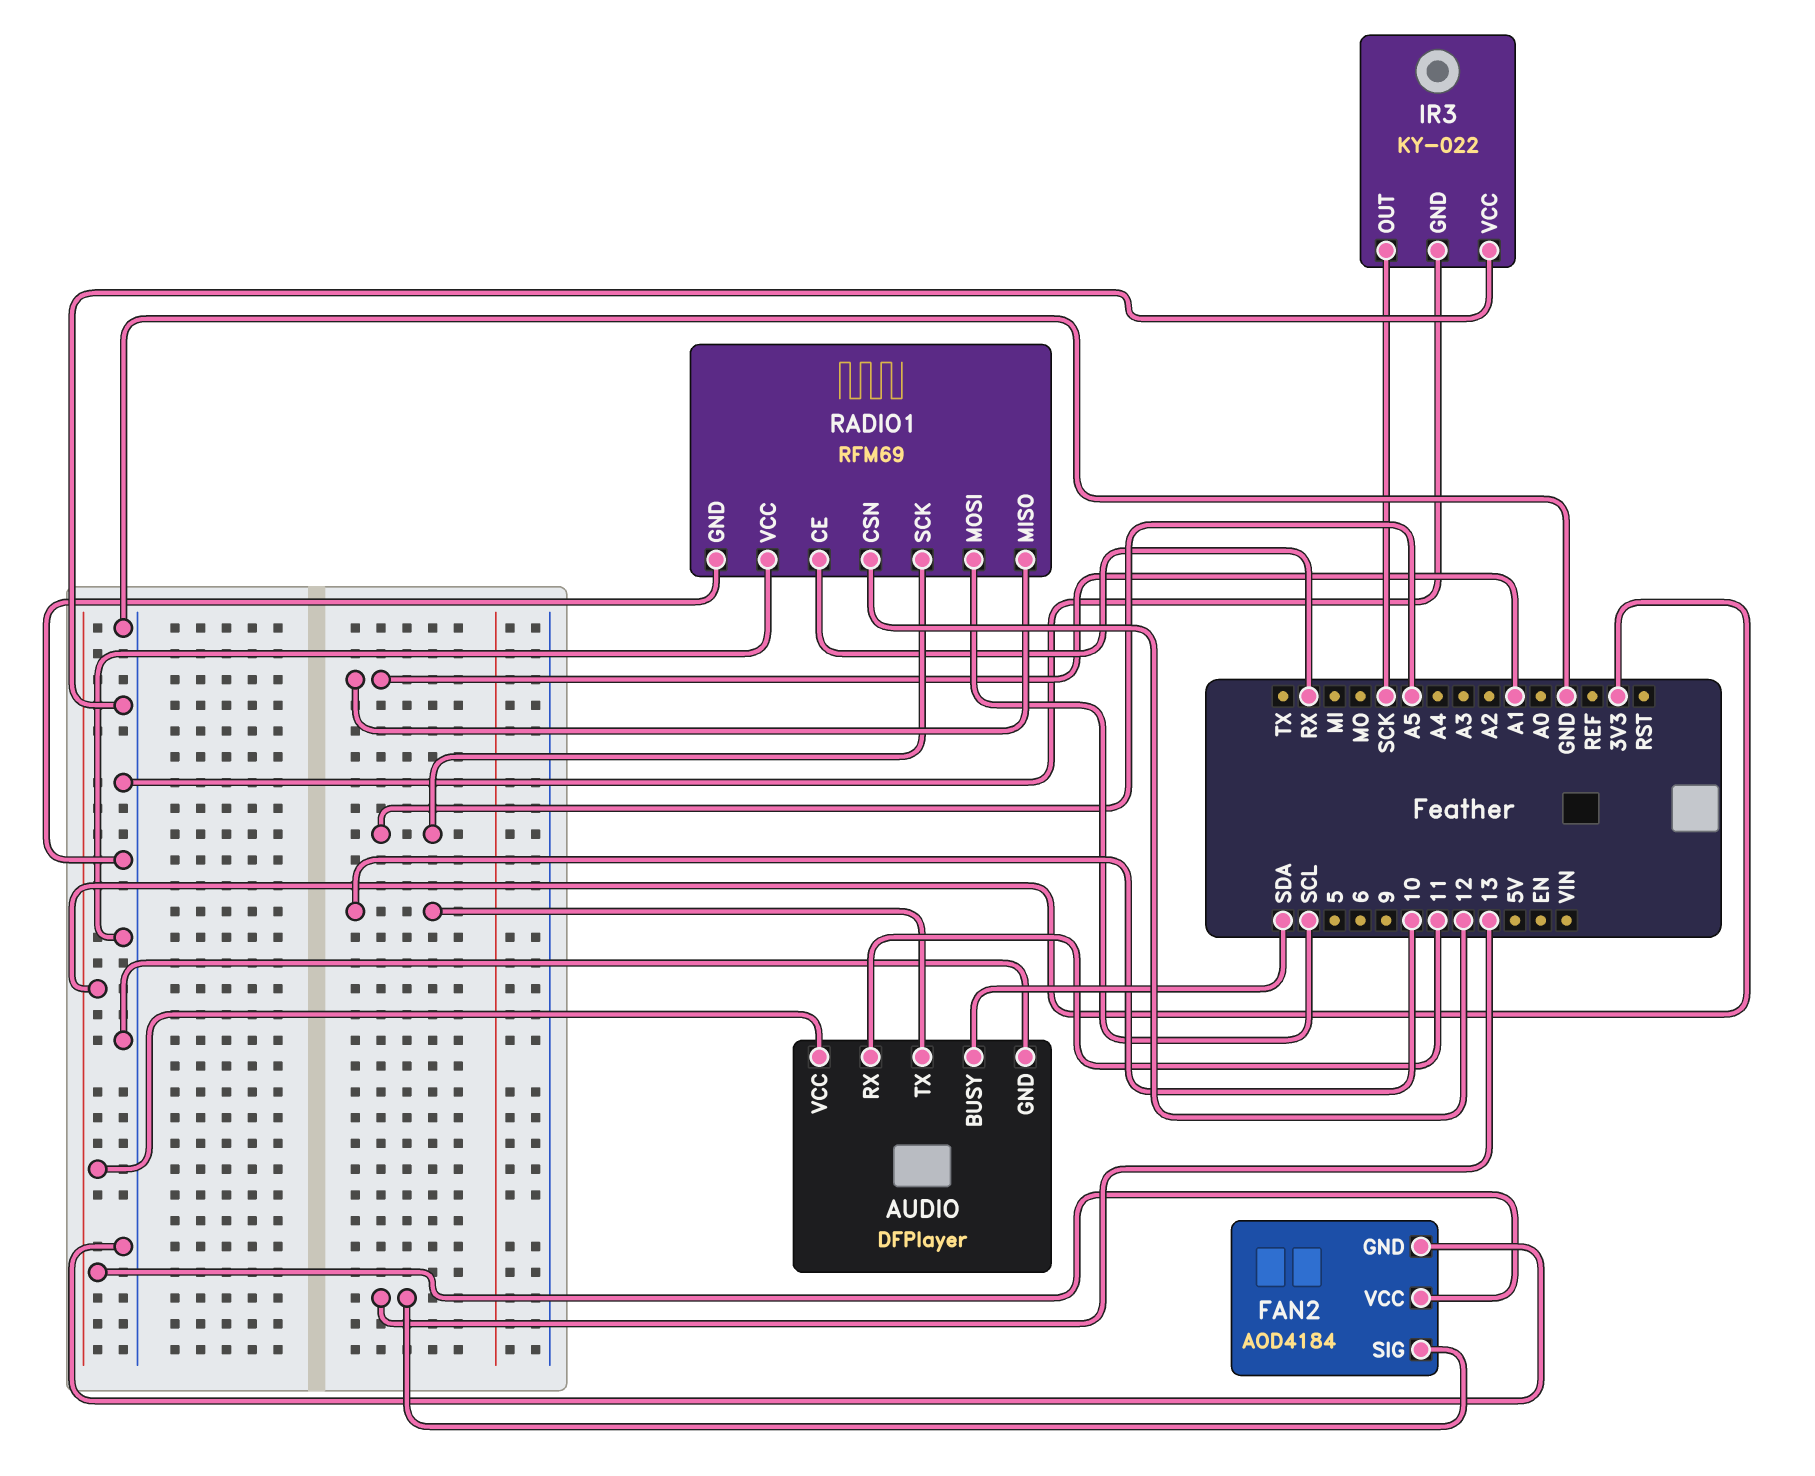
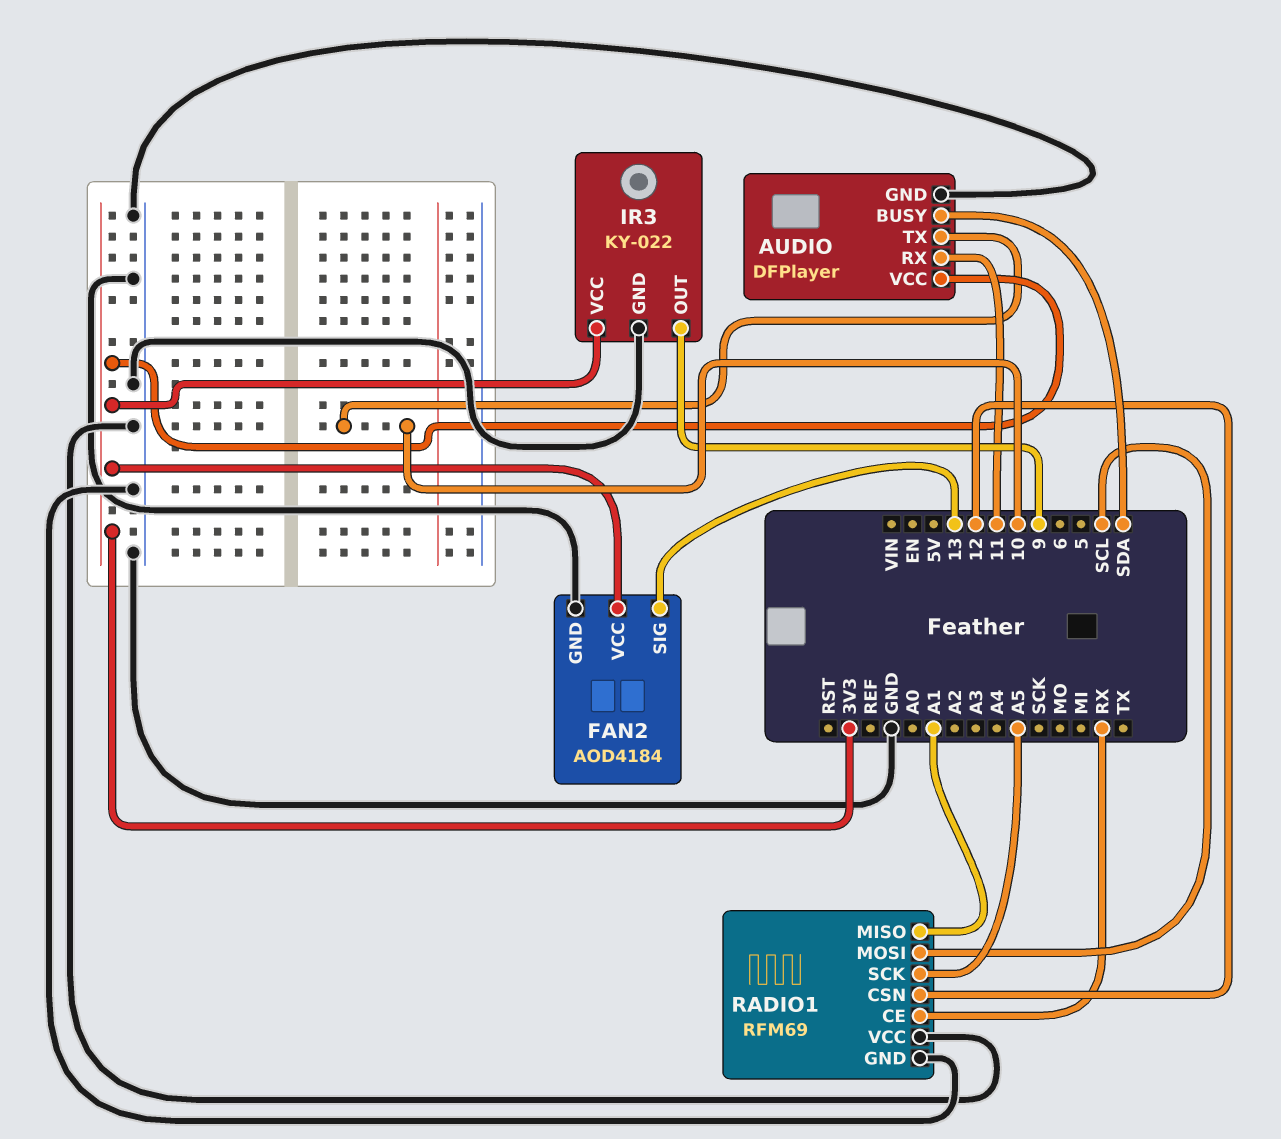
IR3 pin OUT: SCK -> 9
IR3 pin VCC: GND -> 3V3

